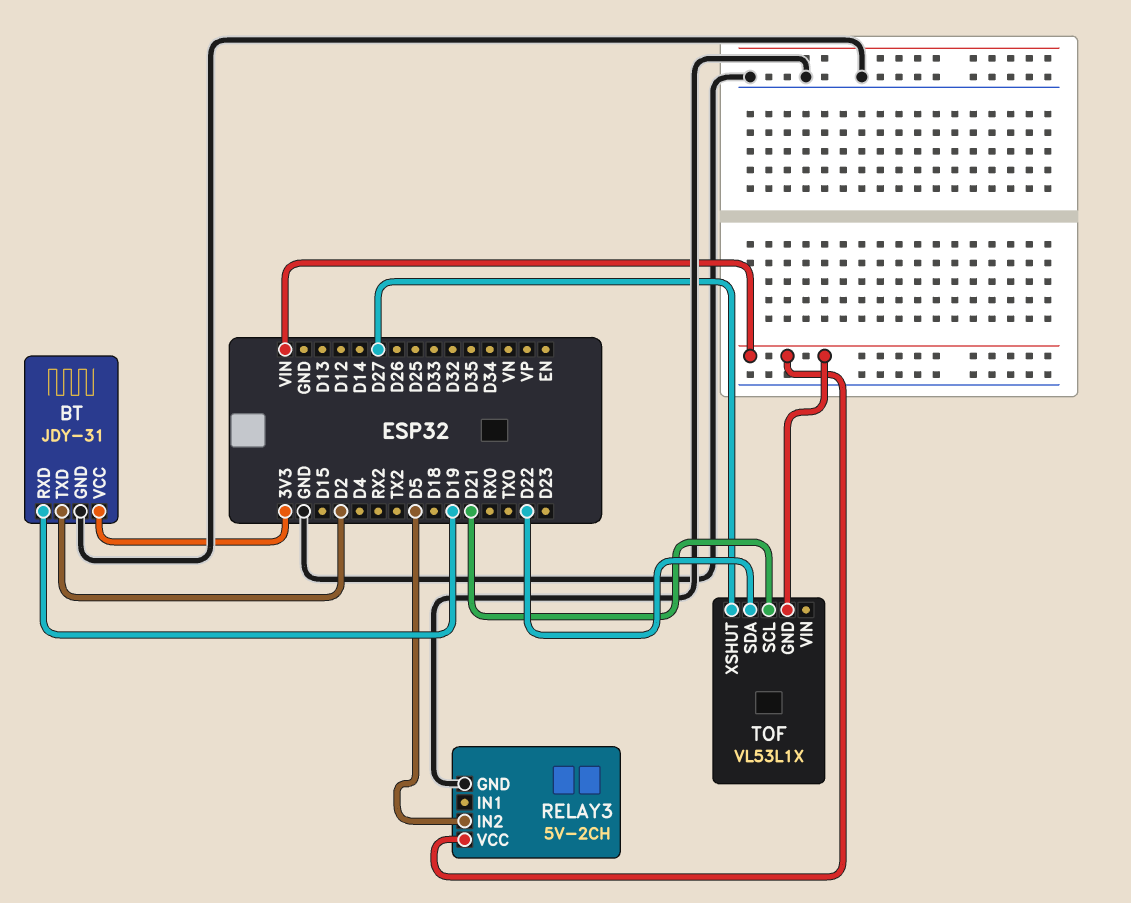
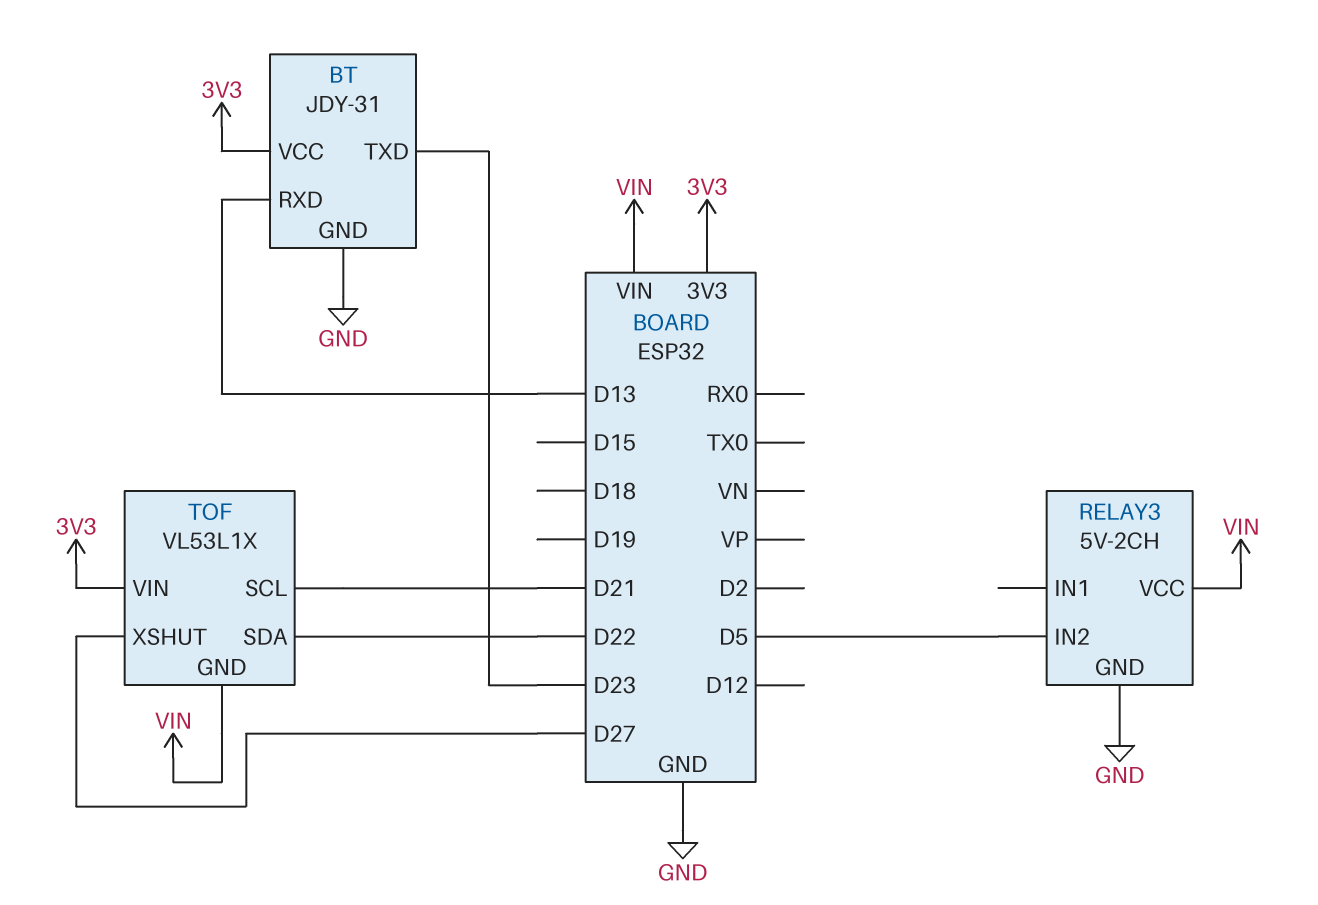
BT pin RXD: D19 -> D13
BT pin TXD: D2 -> D23
TOF pin VIN: none -> 3V3

